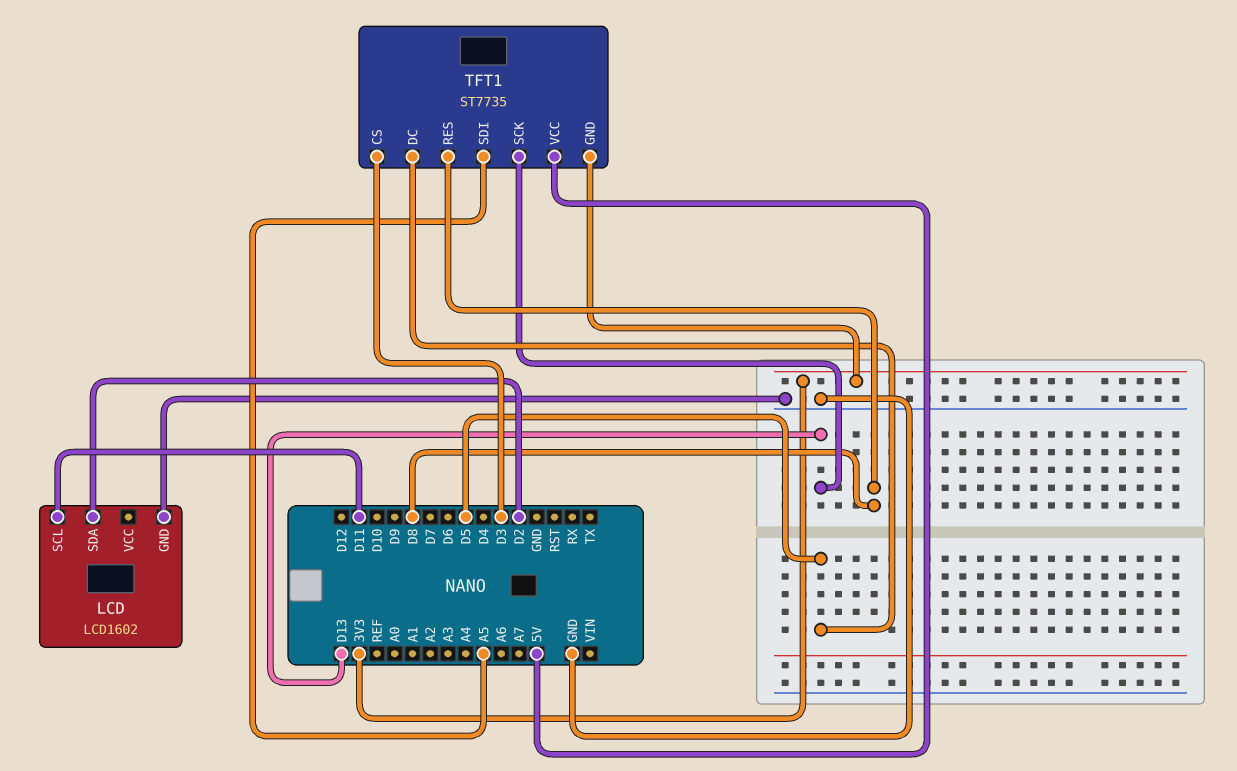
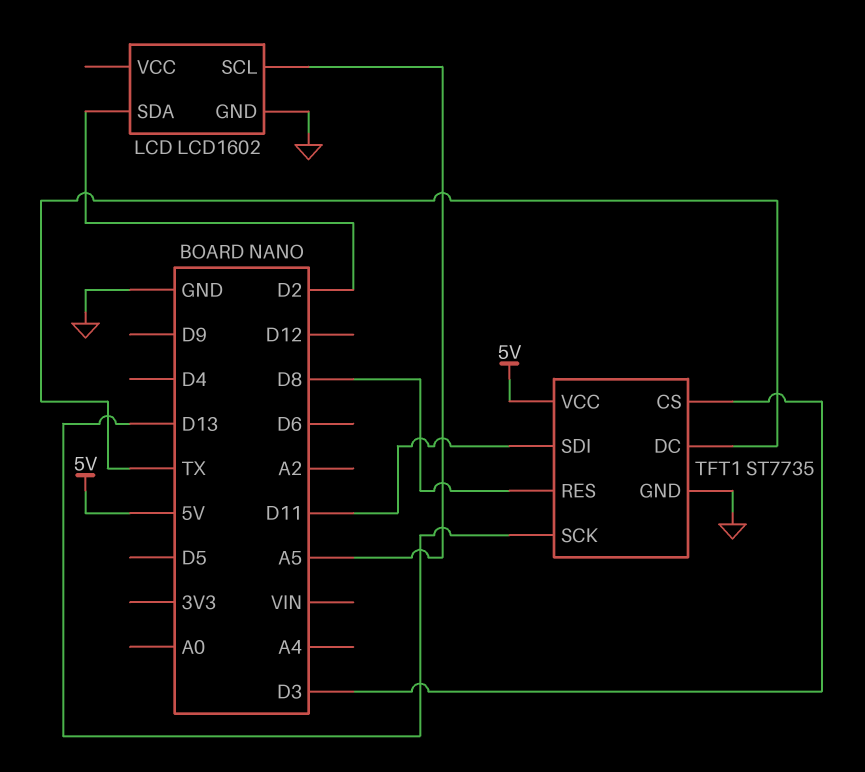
LCD pin SCL: D11 -> A5
TFT1 pin DC: D5 -> TX
TFT1 pin GND: 3V3 -> GND
TFT1 pin SDI: A5 -> D11

